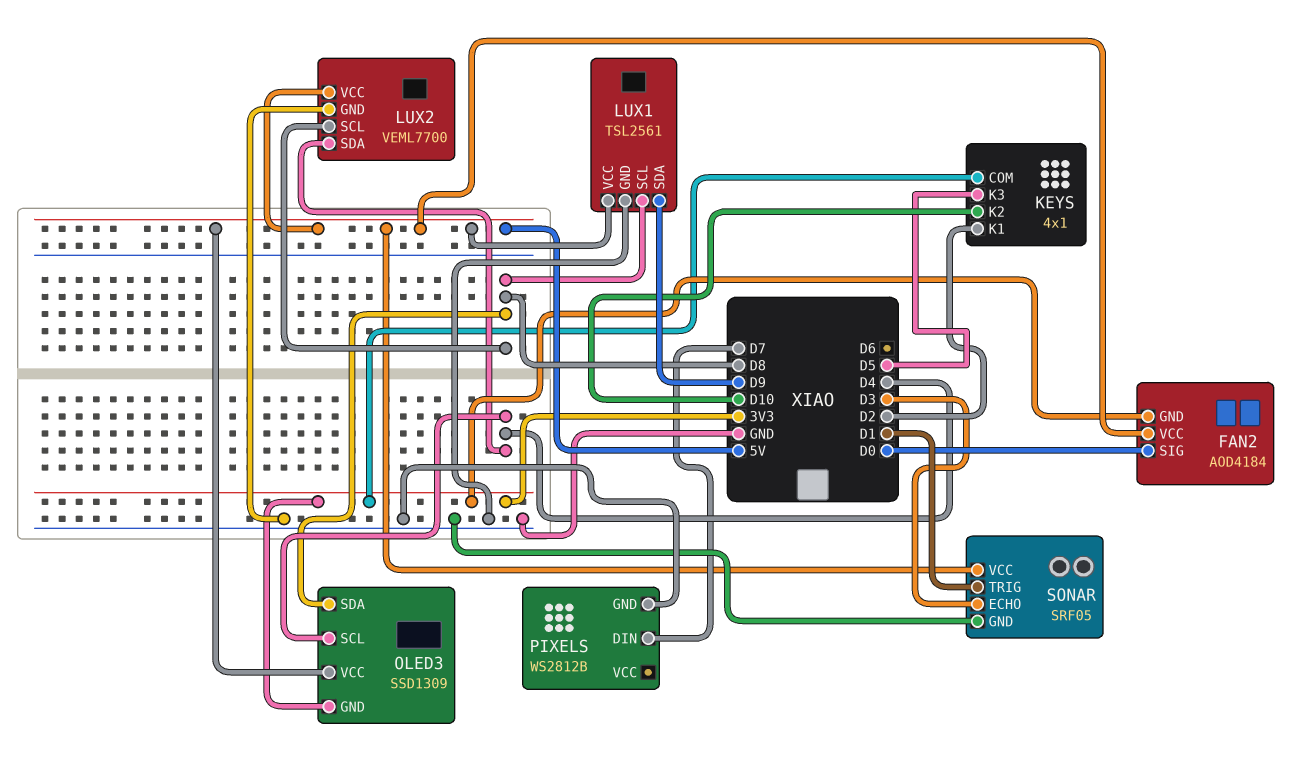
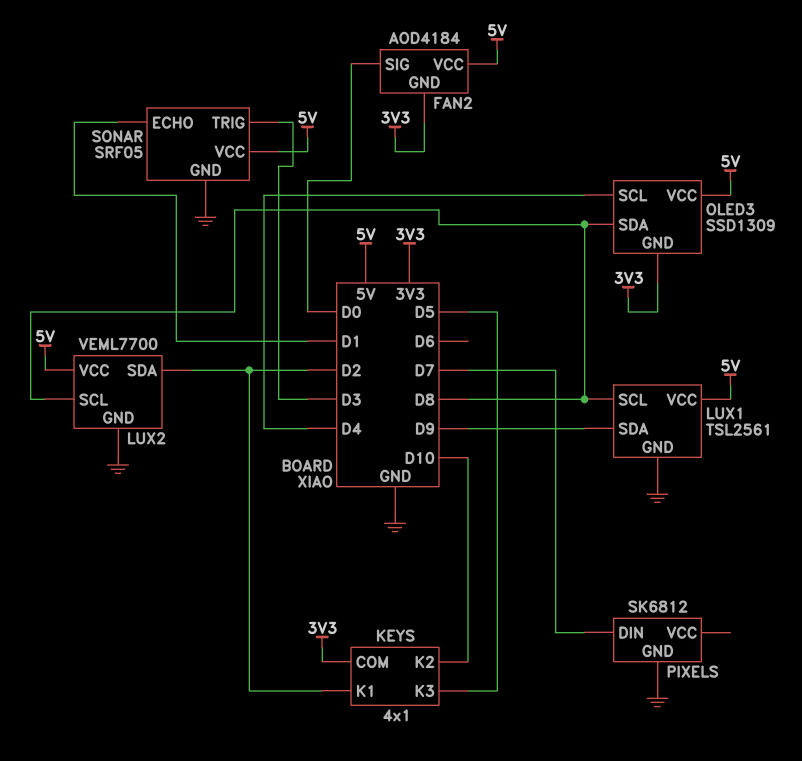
LUX2 pin SDA: D4 -> D2
PIXELS: WS2812B -> SK6812
SONAR pin ECHO: D3 -> D1
SONAR pin TRIG: D1 -> D3

